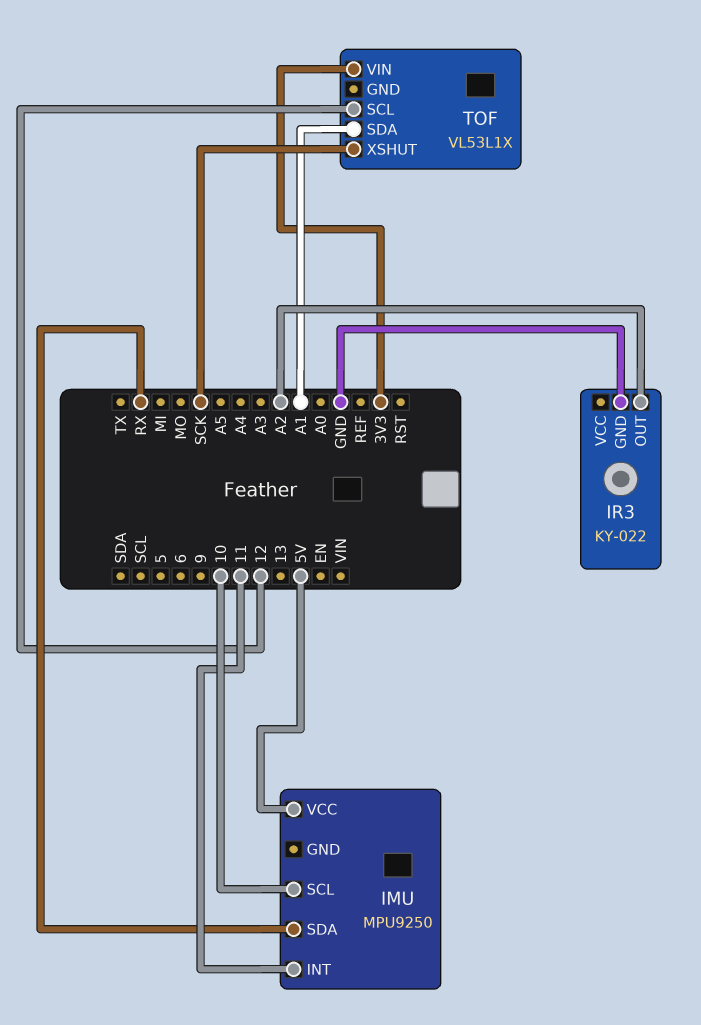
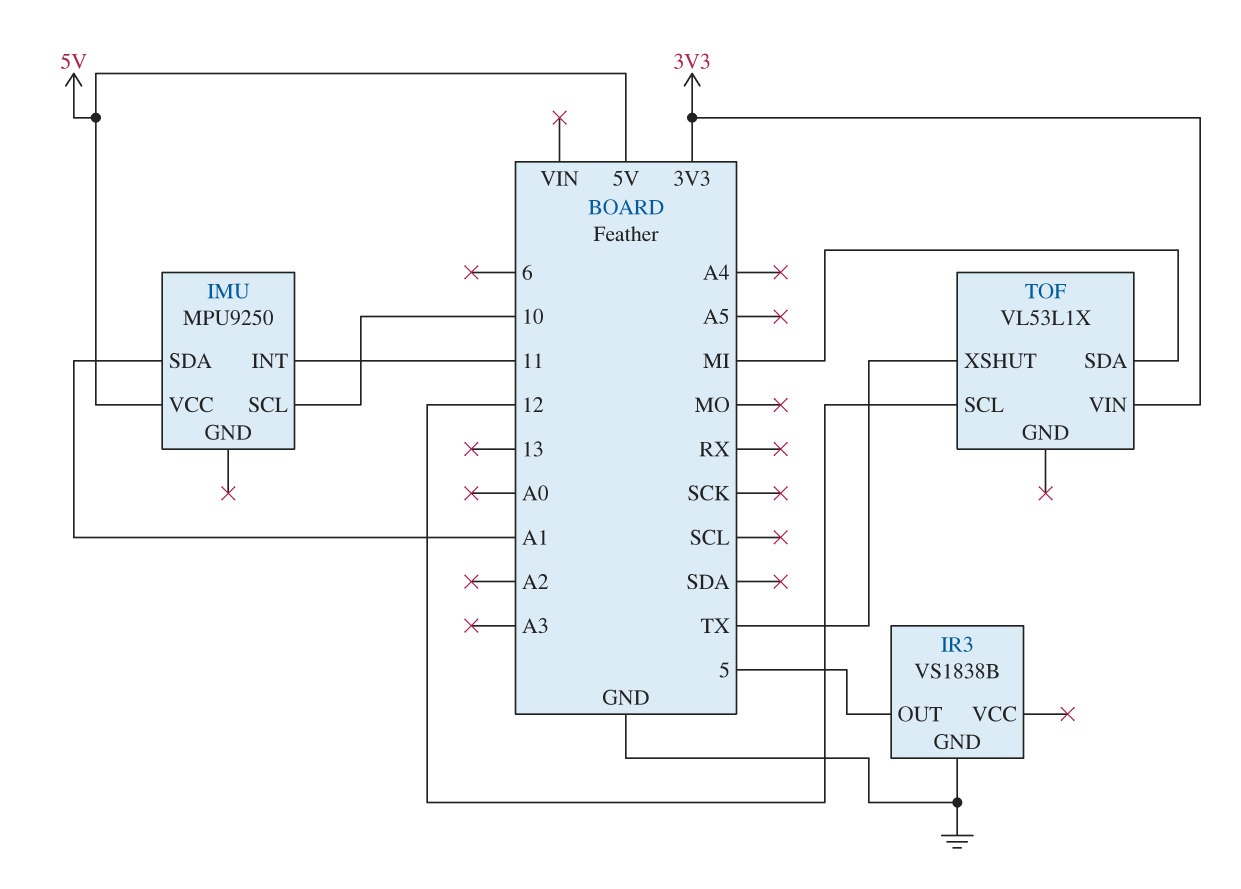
IMU pin SDA: RX -> A1
IR3: KY-022 -> VS1838B
IR3 pin OUT: A2 -> 5
TOF pin SDA: A1 -> MI
TOF pin XSHUT: SCK -> TX

